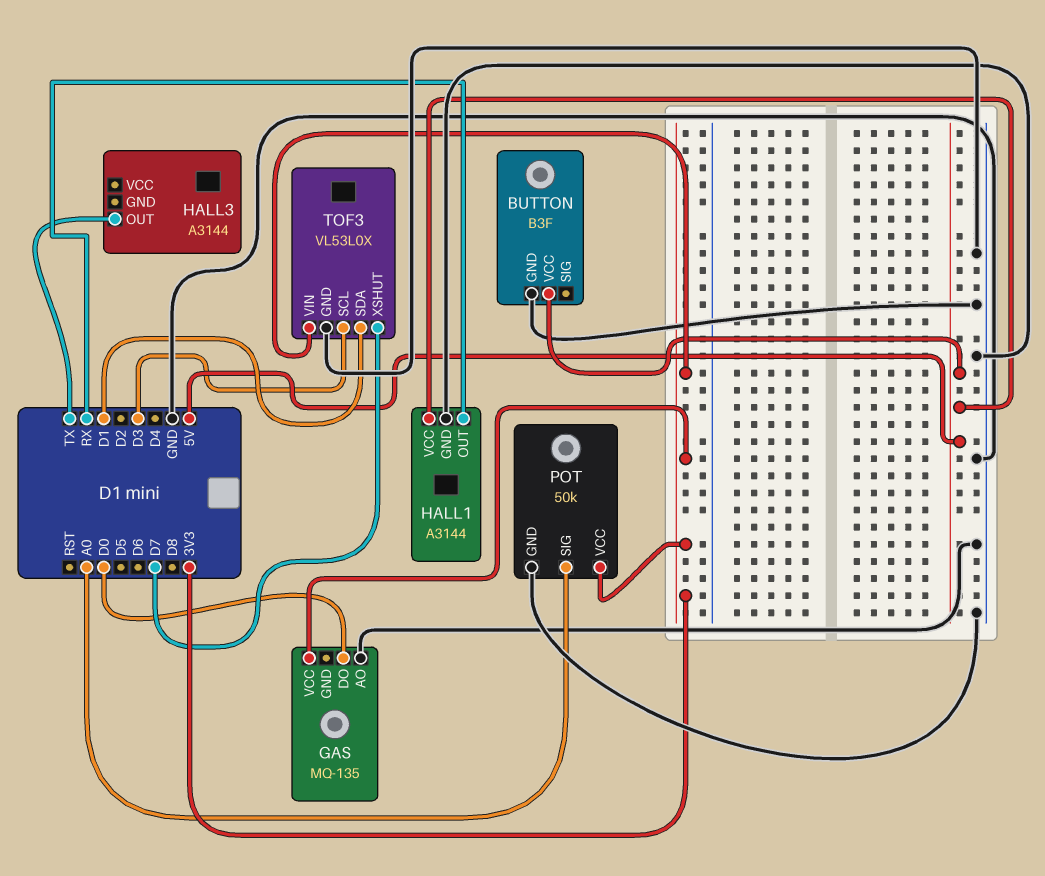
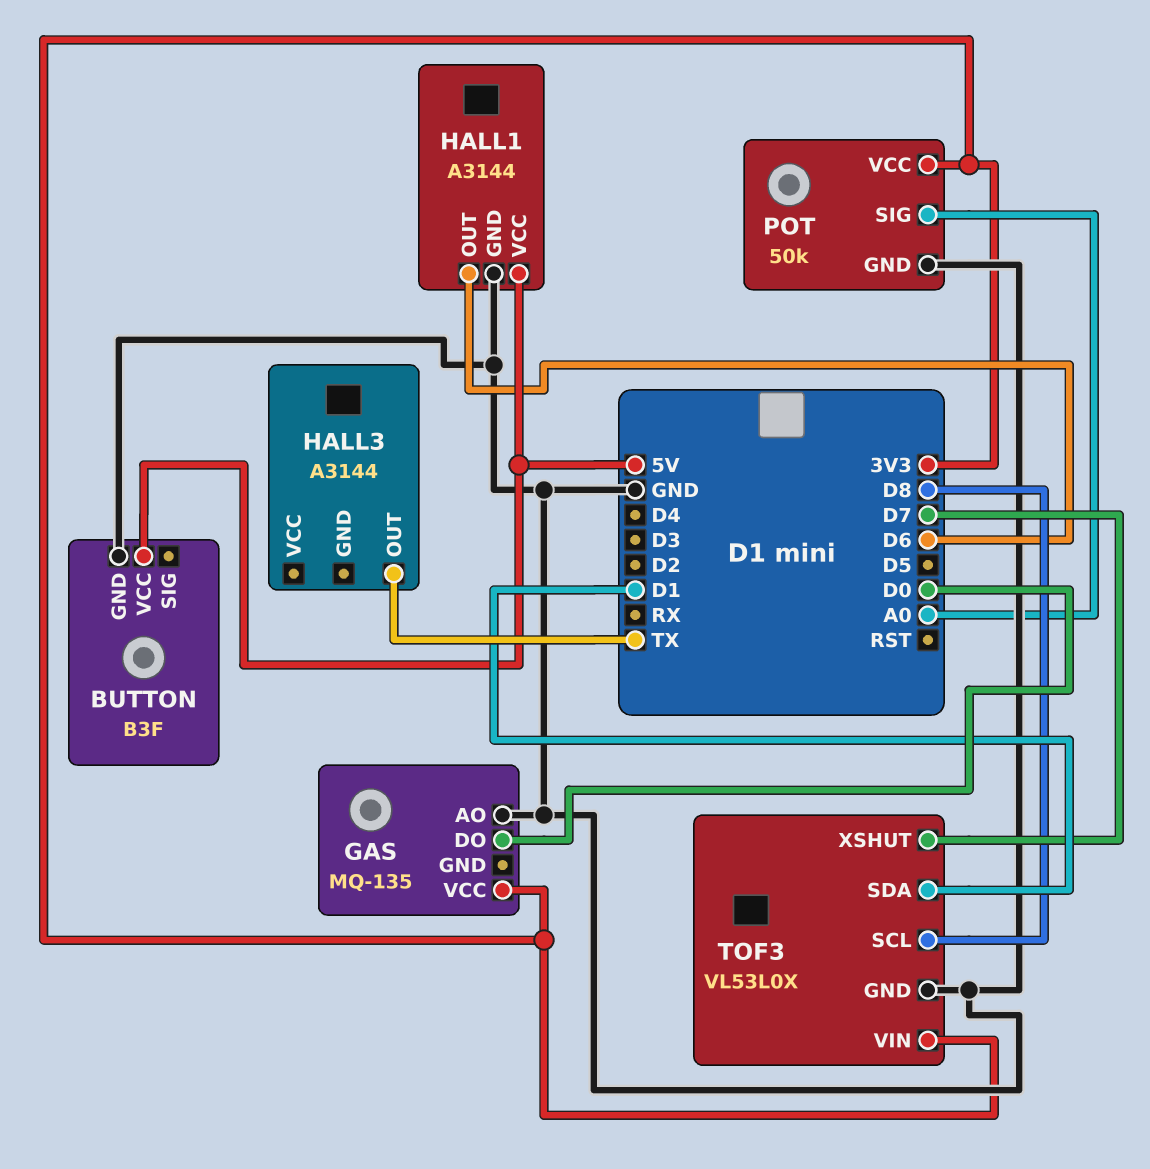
HALL1 pin OUT: RX -> D6
TOF3 pin SCL: D3 -> D8

